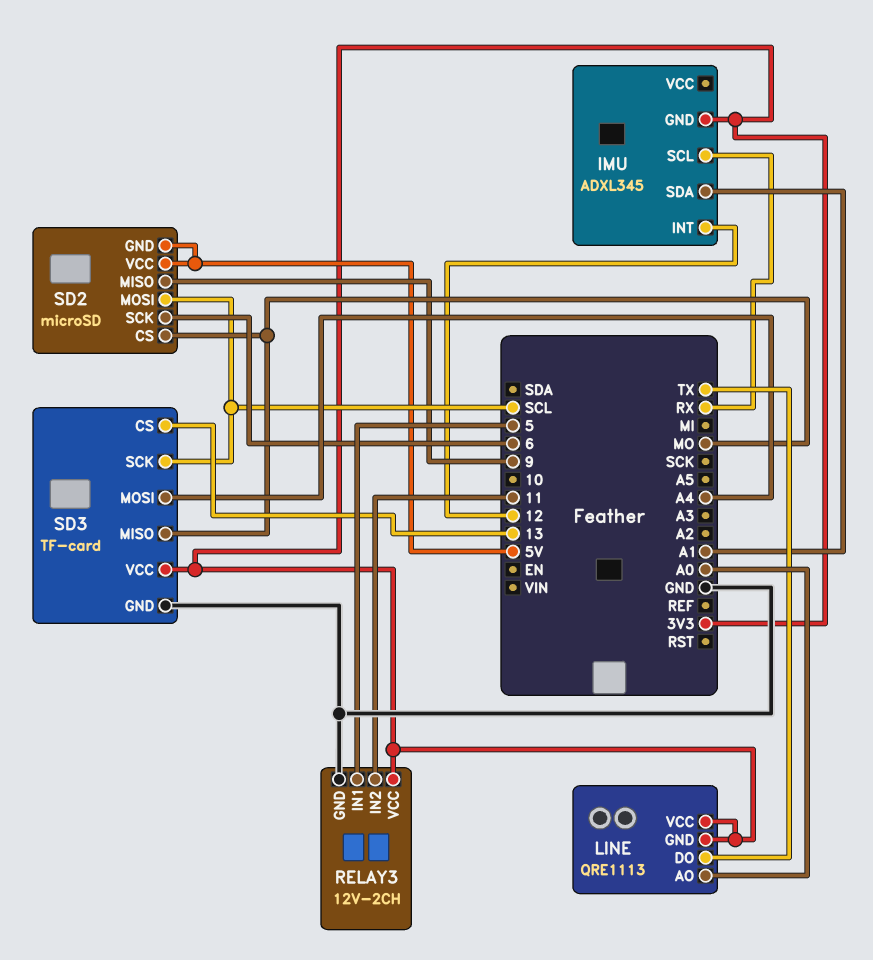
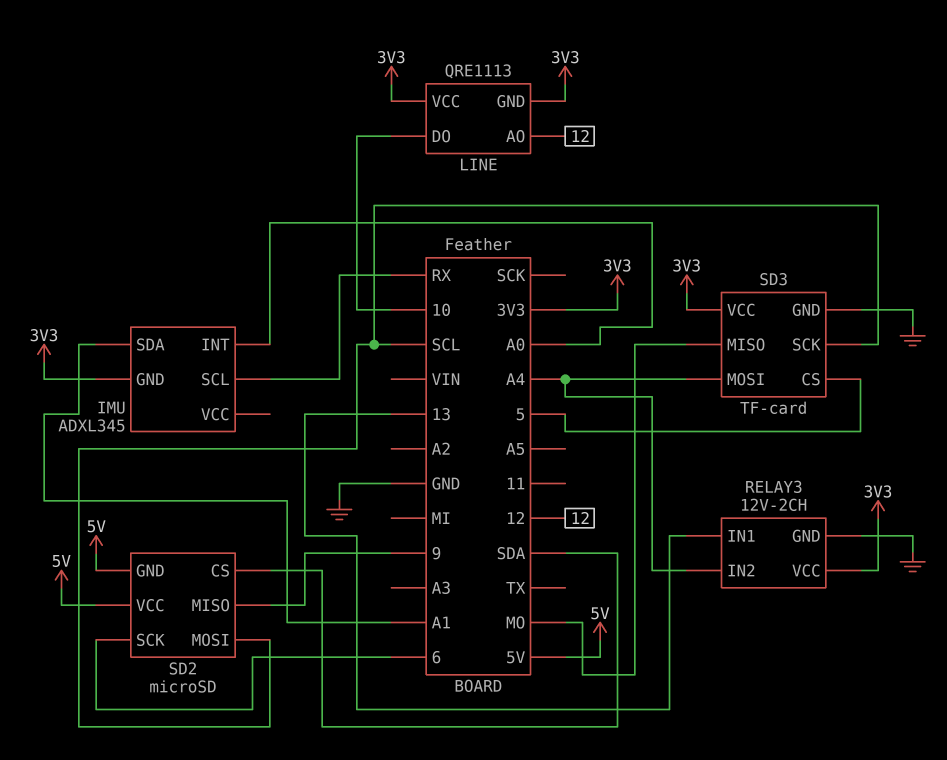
IMU pin INT: 12 -> A0
LINE pin AO: A0 -> 12
LINE pin DO: TX -> 10
RELAY3 pin IN1: 5 -> 13
RELAY3 pin IN2: 11 -> A4
SD2 pin CS: MO -> SDA
SD3 pin CS: 13 -> 5

